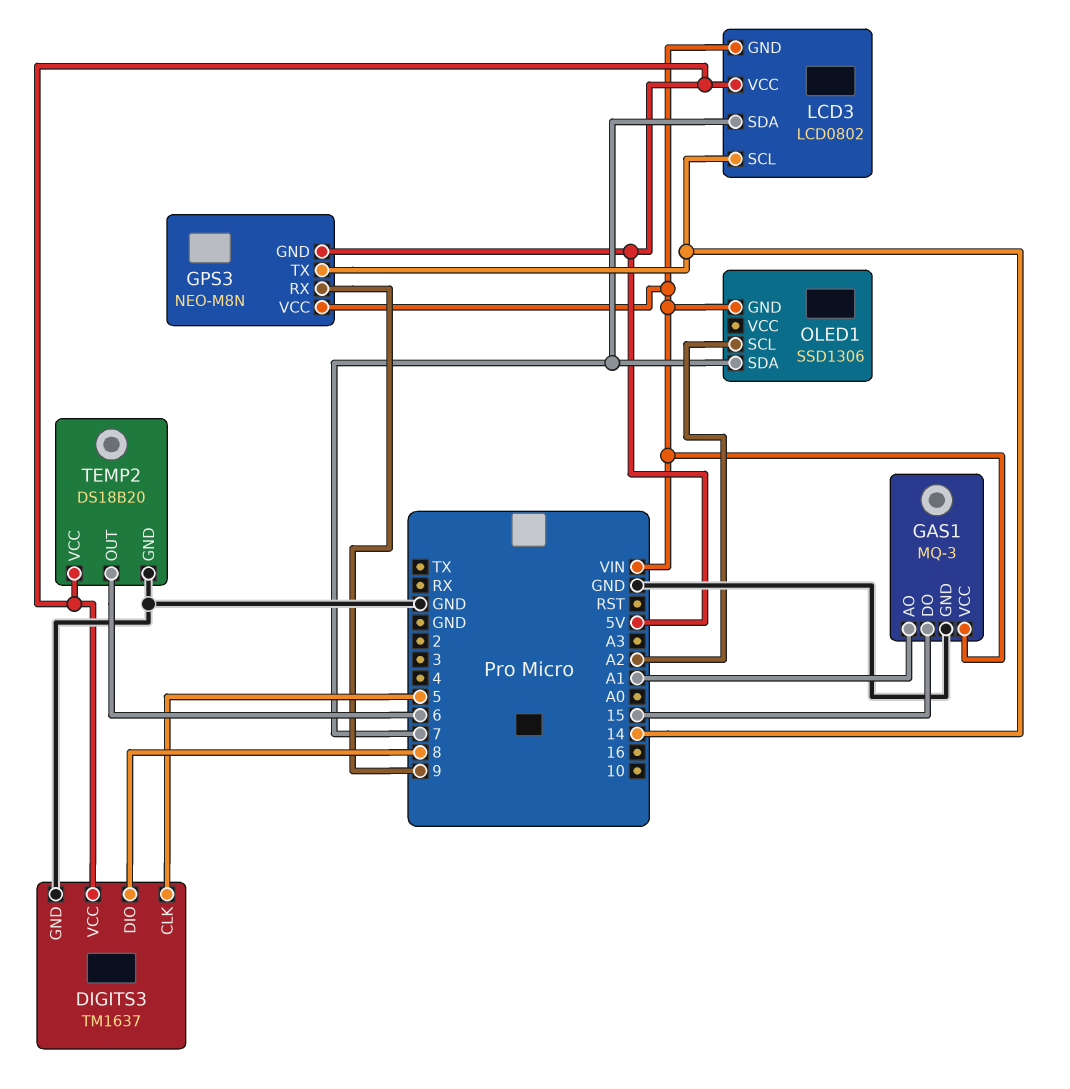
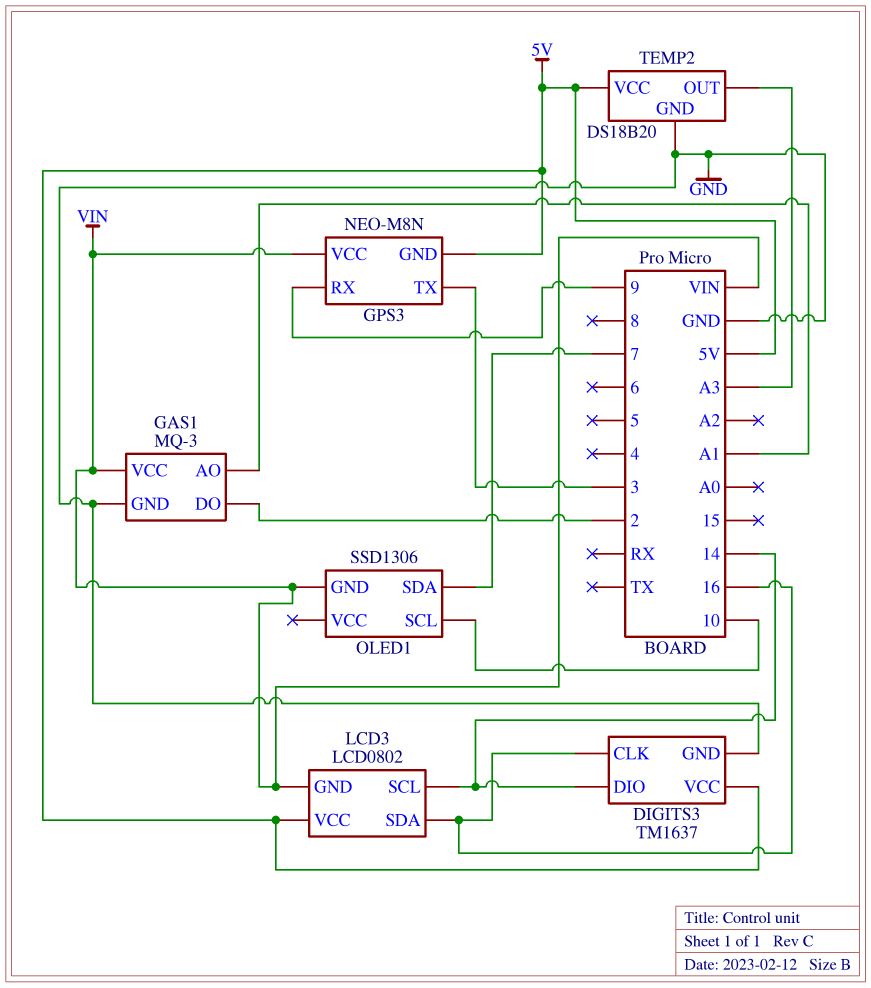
DIGITS3 pin CLK: 5 -> 16
DIGITS3 pin DIO: 8 -> 14
GAS1 pin DO: 15 -> 2
GPS3 pin TX: 14 -> 3
LCD3 pin SDA: 7 -> 16
OLED1 pin SCL: A2 -> 10
TEMP2 pin OUT: 6 -> A3

